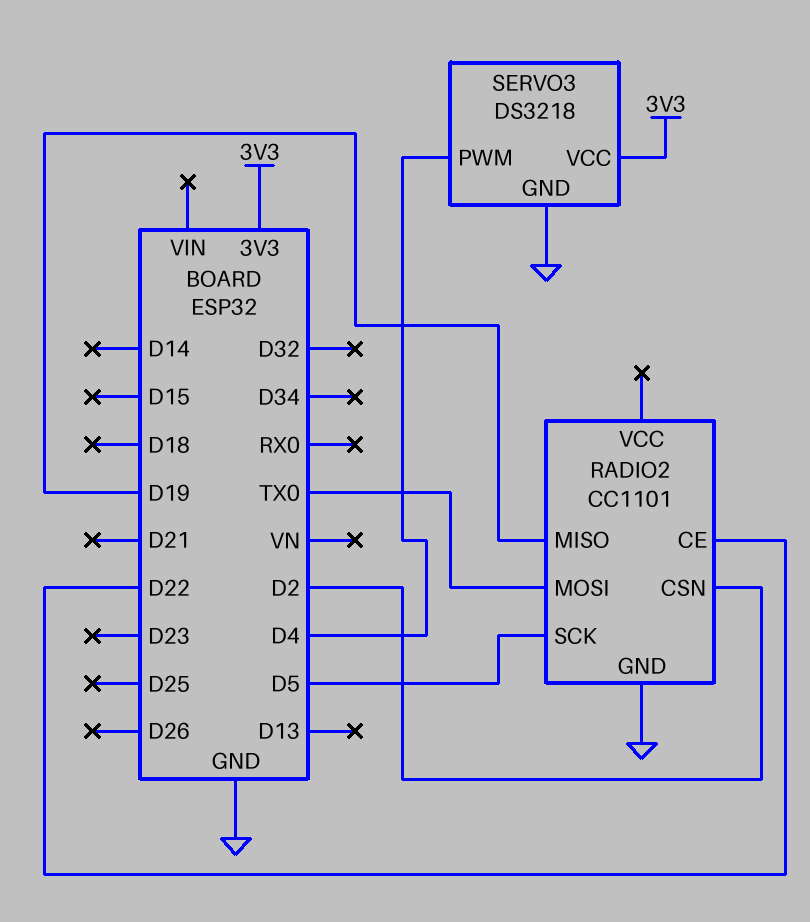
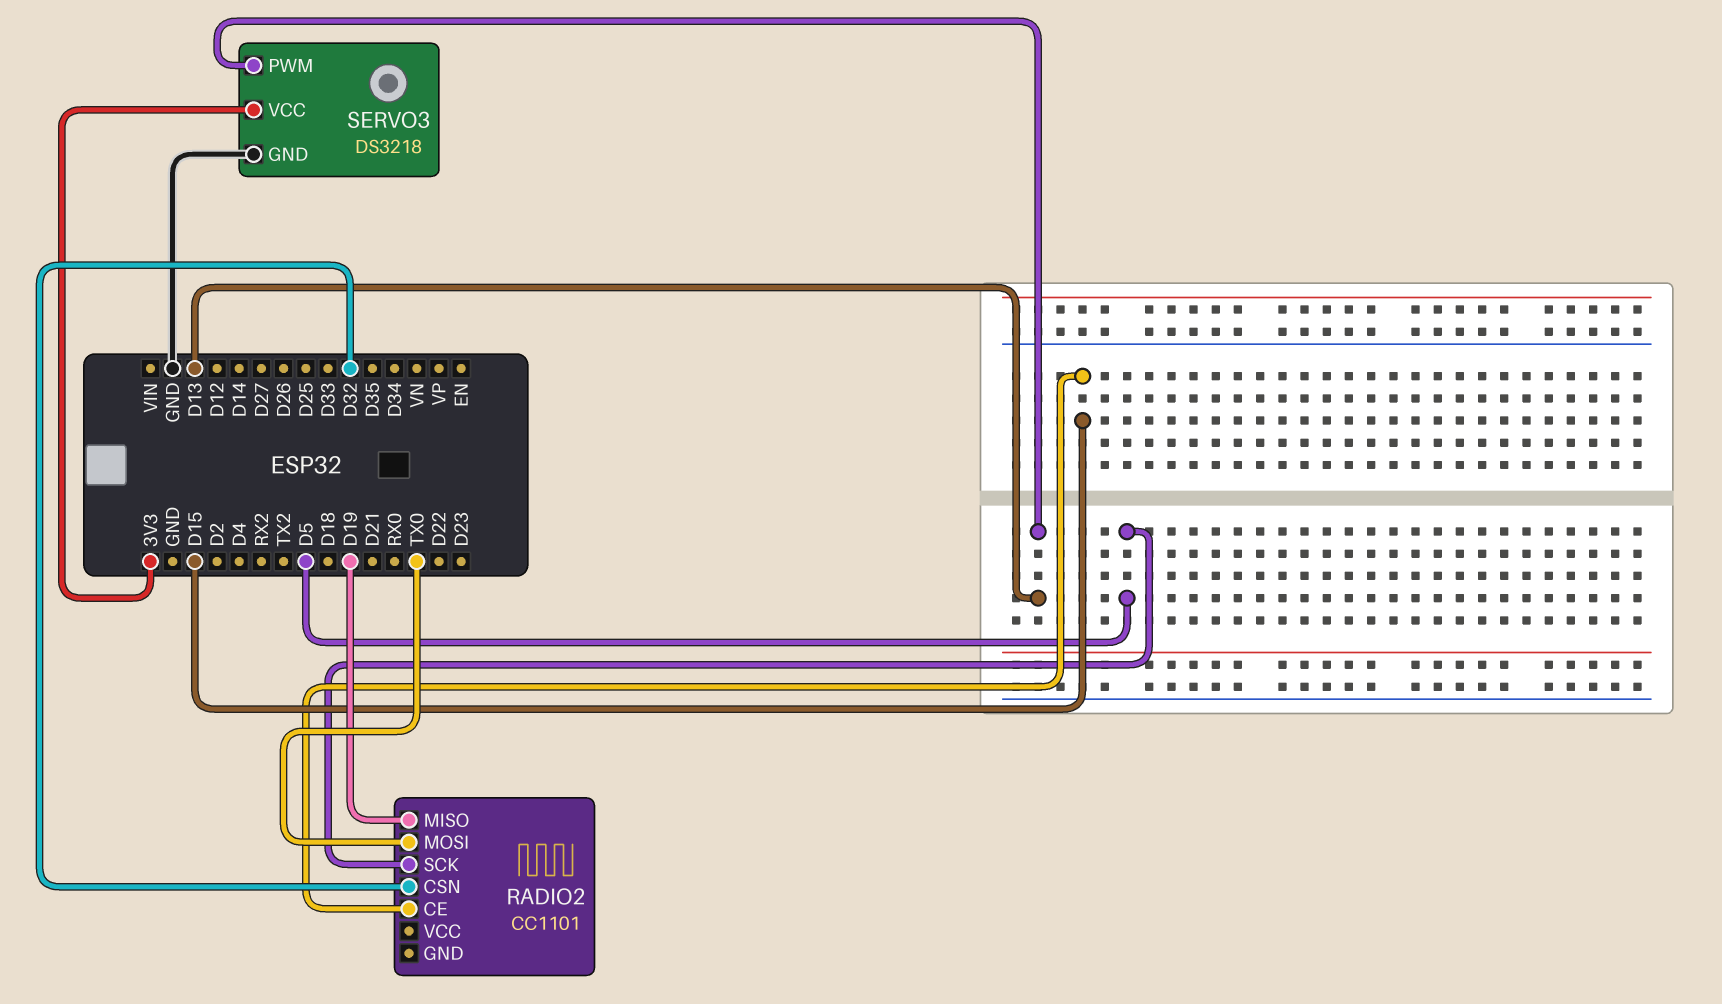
RADIO2 pin CE: D22 -> D15
RADIO2 pin CSN: D2 -> D32
RADIO2 pin GND: GND -> none
SERVO3 pin PWM: D4 -> D13

